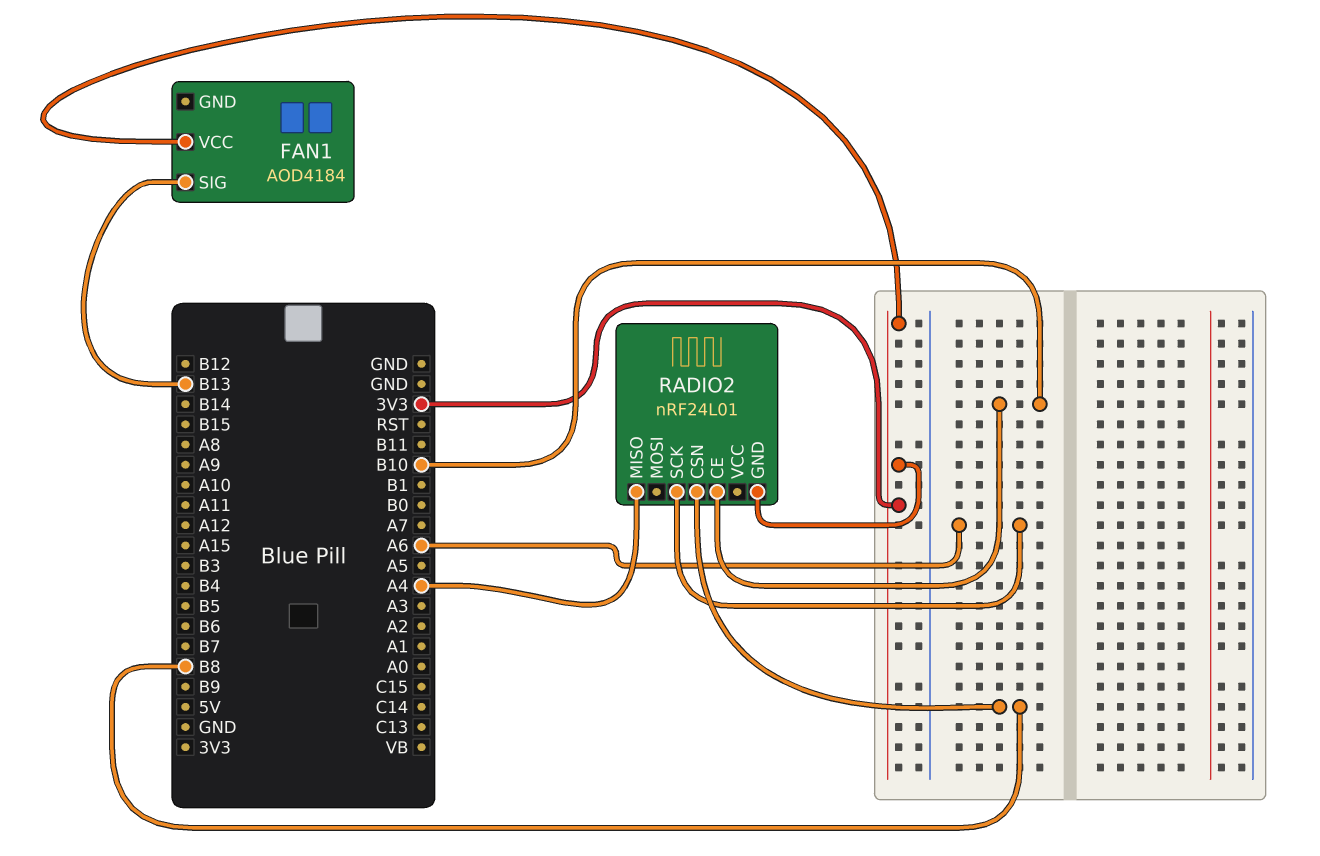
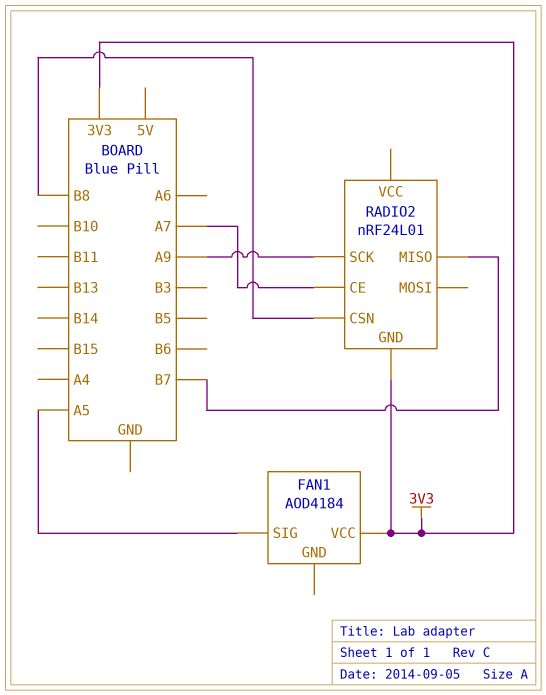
FAN1 pin SIG: B13 -> A5
RADIO2 pin CE: B10 -> A7
RADIO2 pin MISO: A4 -> B7
RADIO2 pin SCK: A6 -> A9

